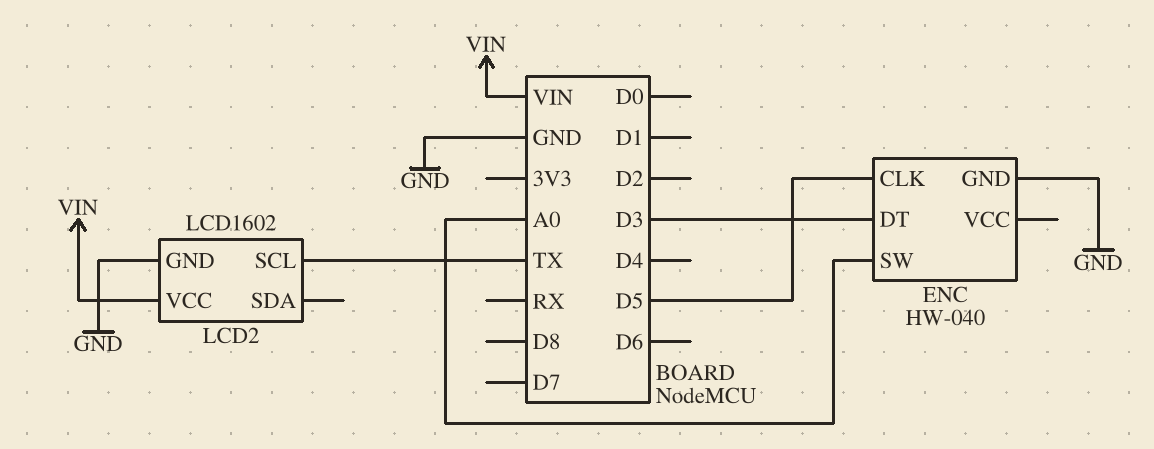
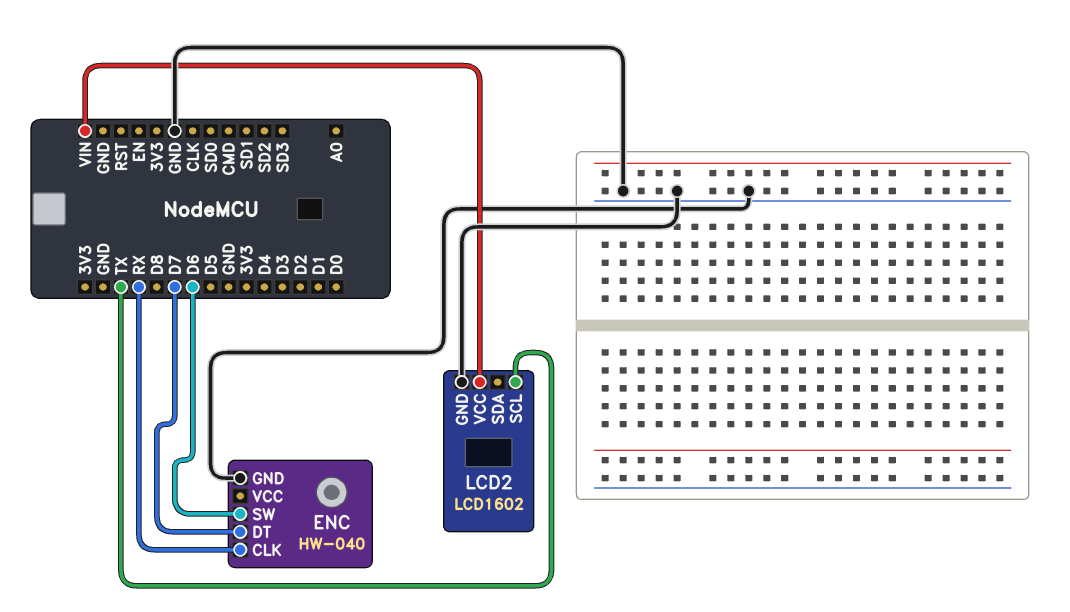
ENC pin CLK: D5 -> RX
ENC pin DT: D3 -> D7
ENC pin SW: A0 -> D6

